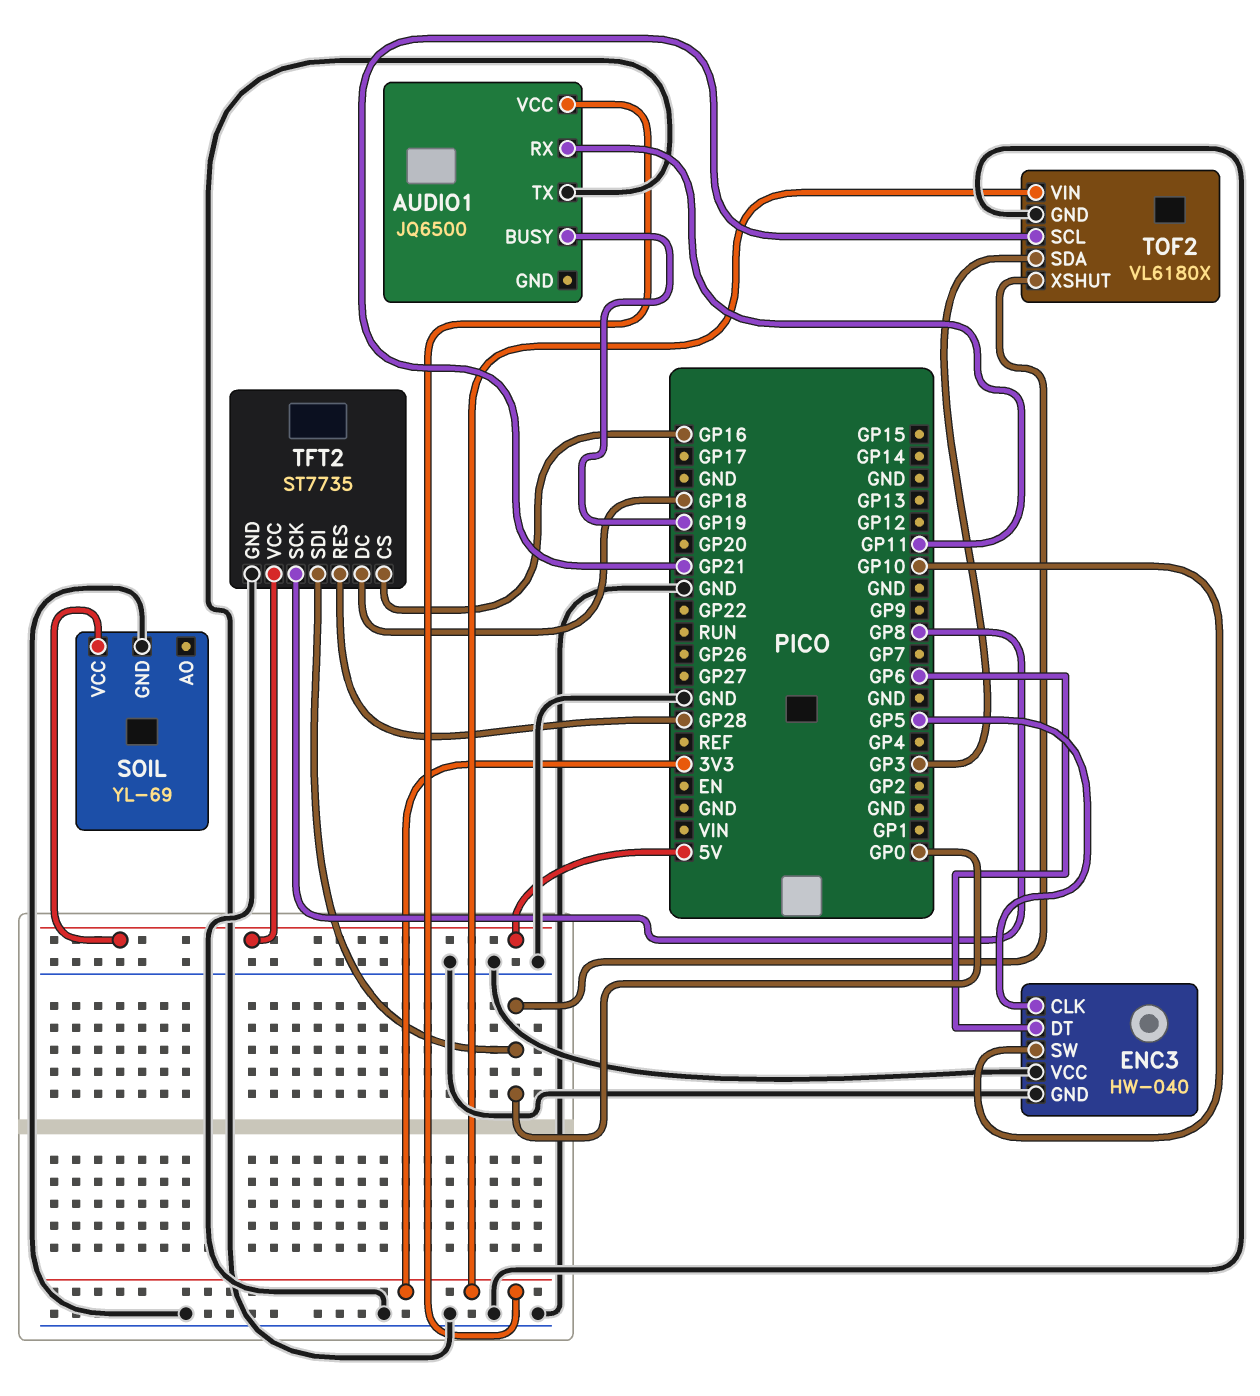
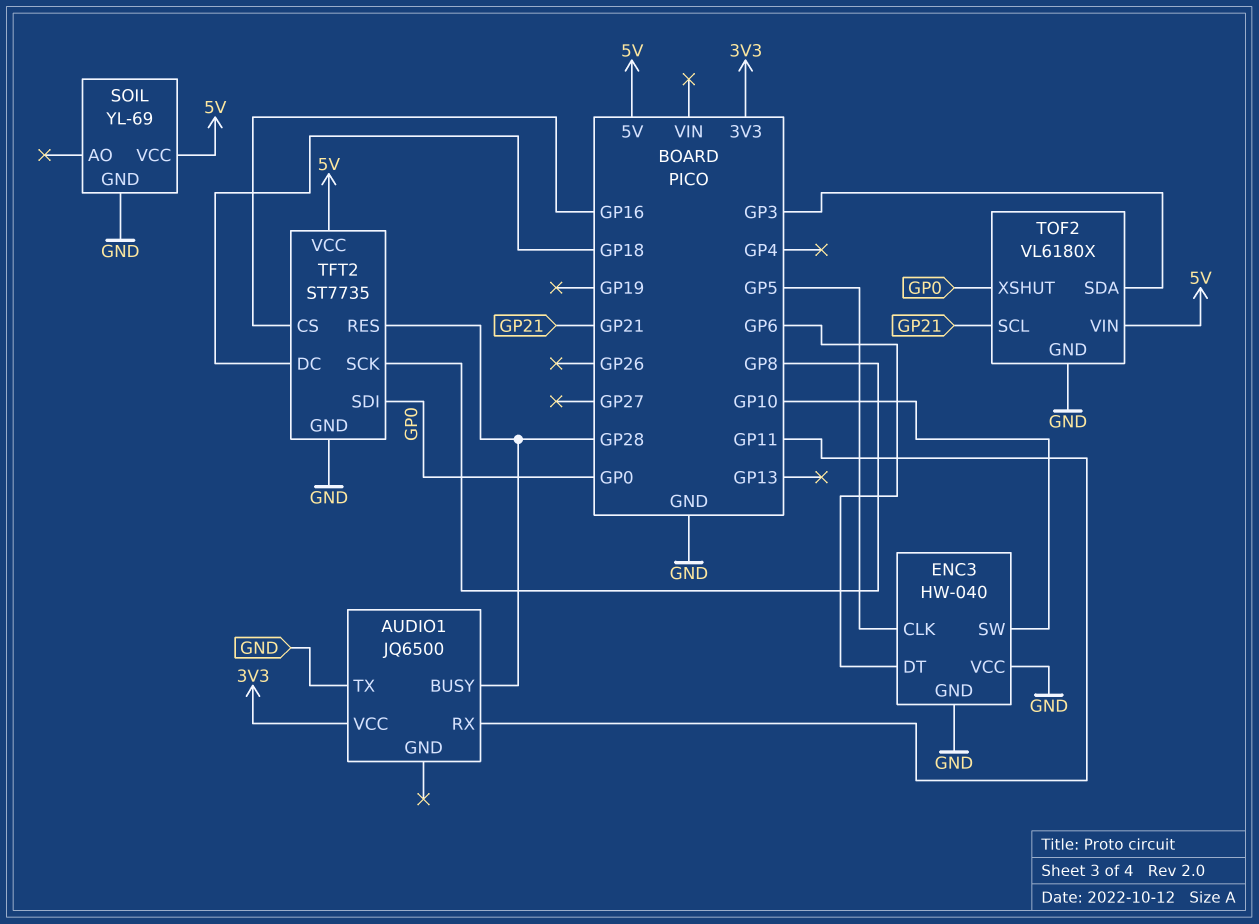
AUDIO1 pin BUSY: GP19 -> GP28
TOF2 pin VIN: 3V3 -> 5V

